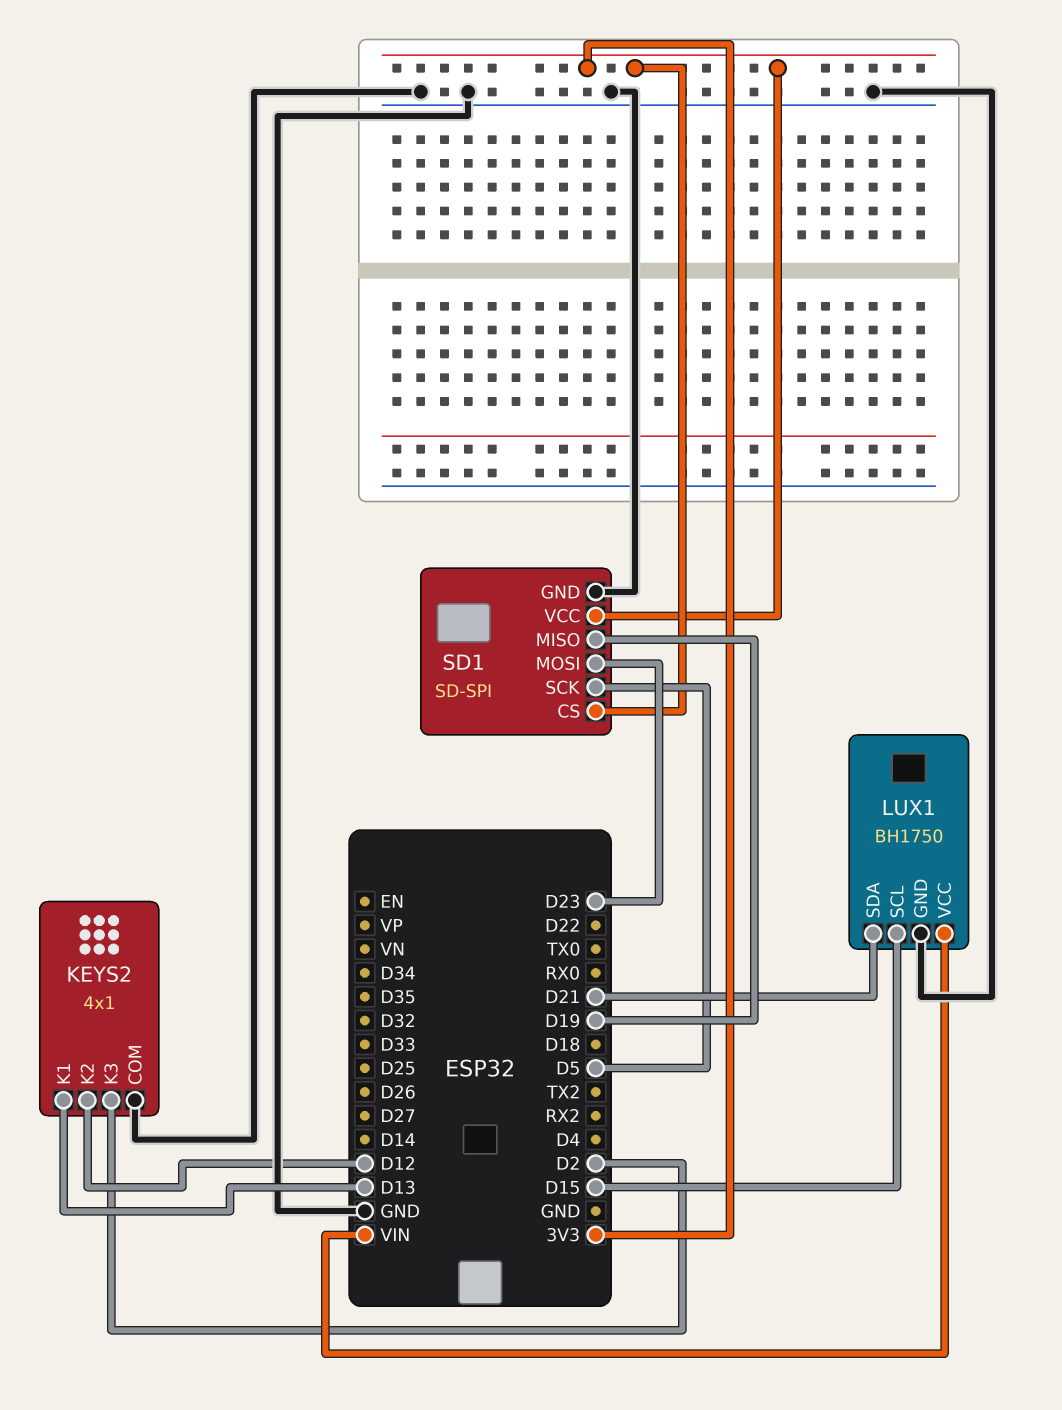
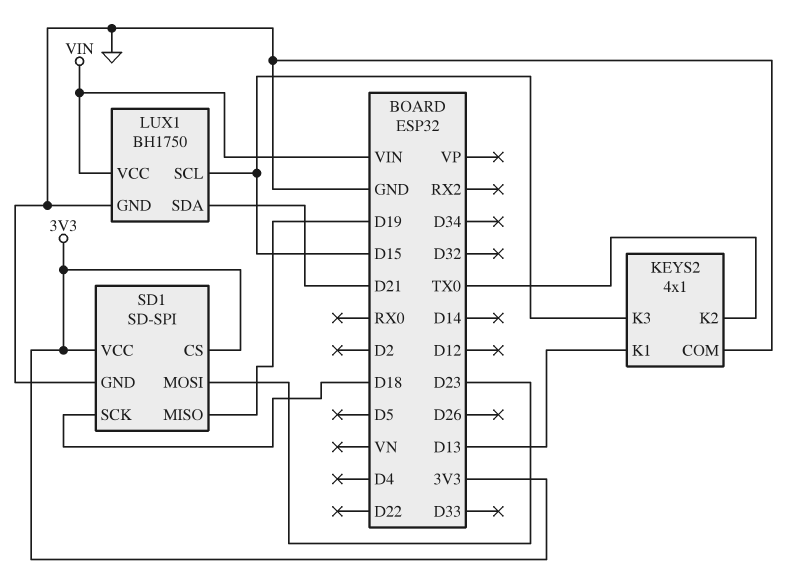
KEYS2 pin K2: D12 -> TX0
KEYS2 pin K3: D2 -> D15
SD1 pin SCK: D5 -> D18

